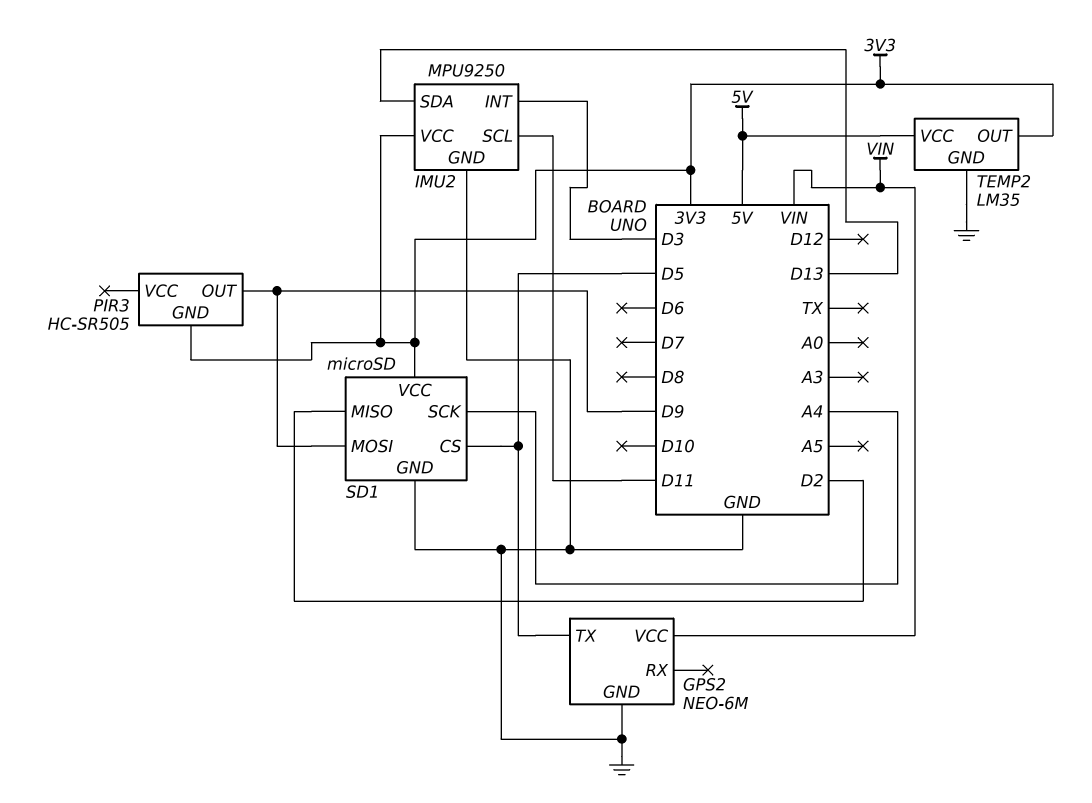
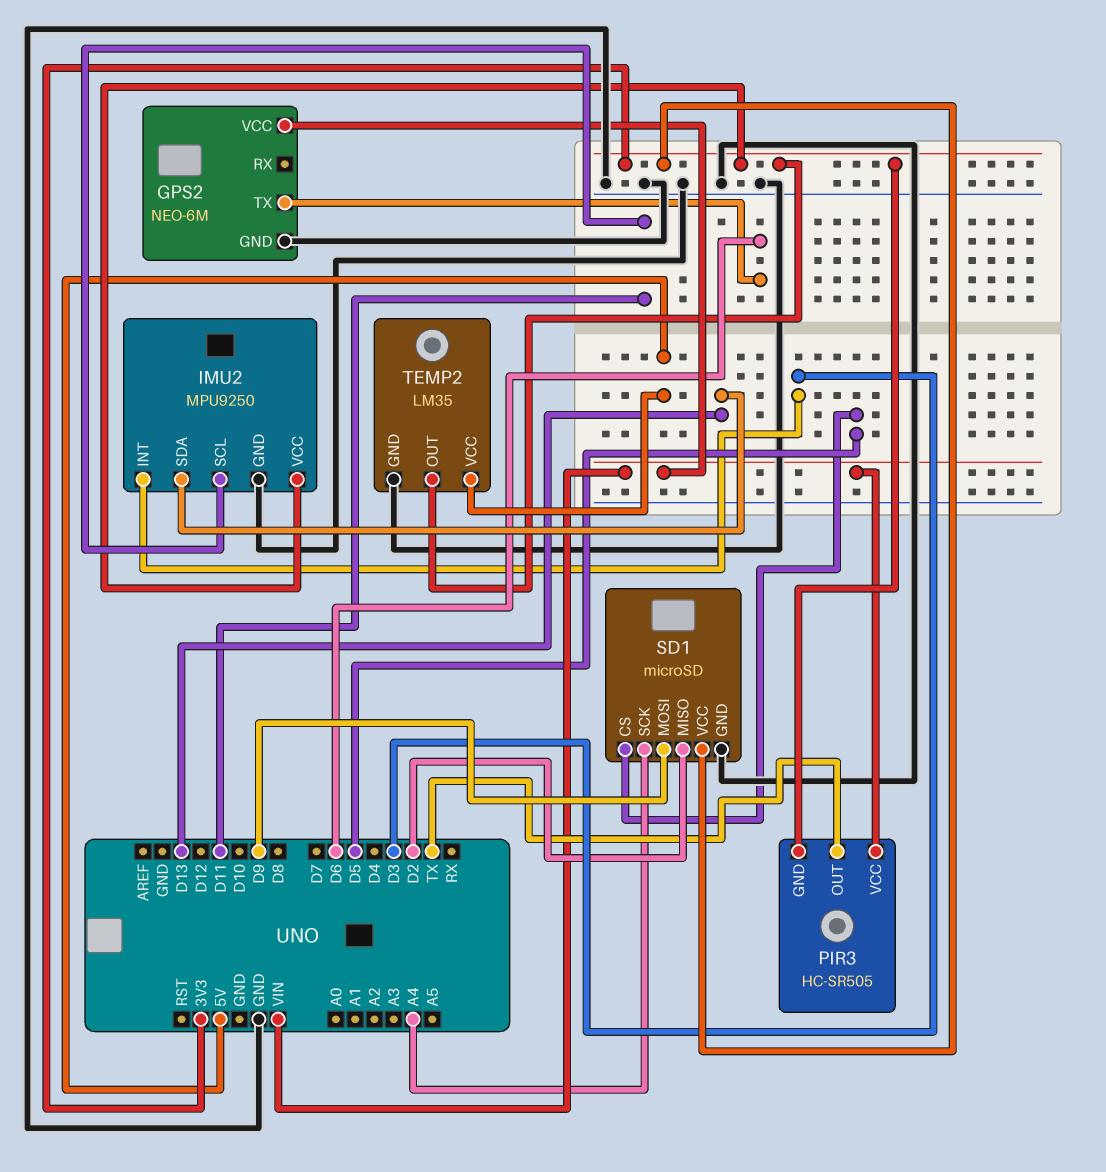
GPS2 pin TX: D5 -> D6
PIR3 pin OUT: D9 -> TX
PIR3 pin VCC: none -> VIN

